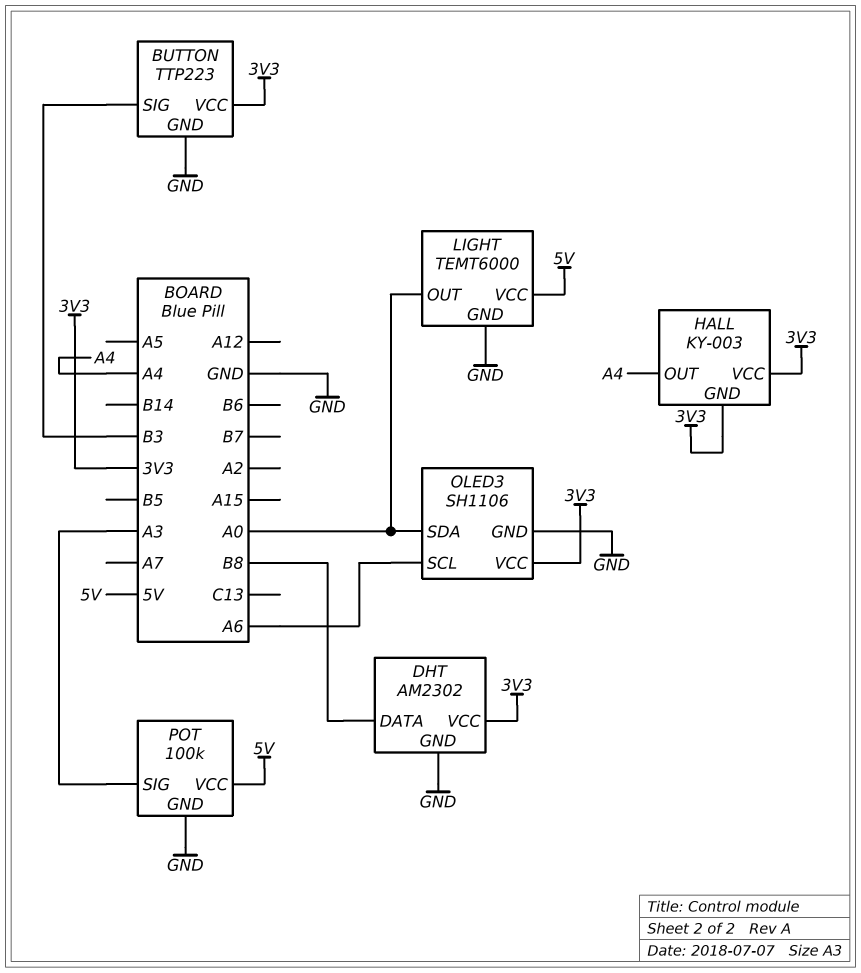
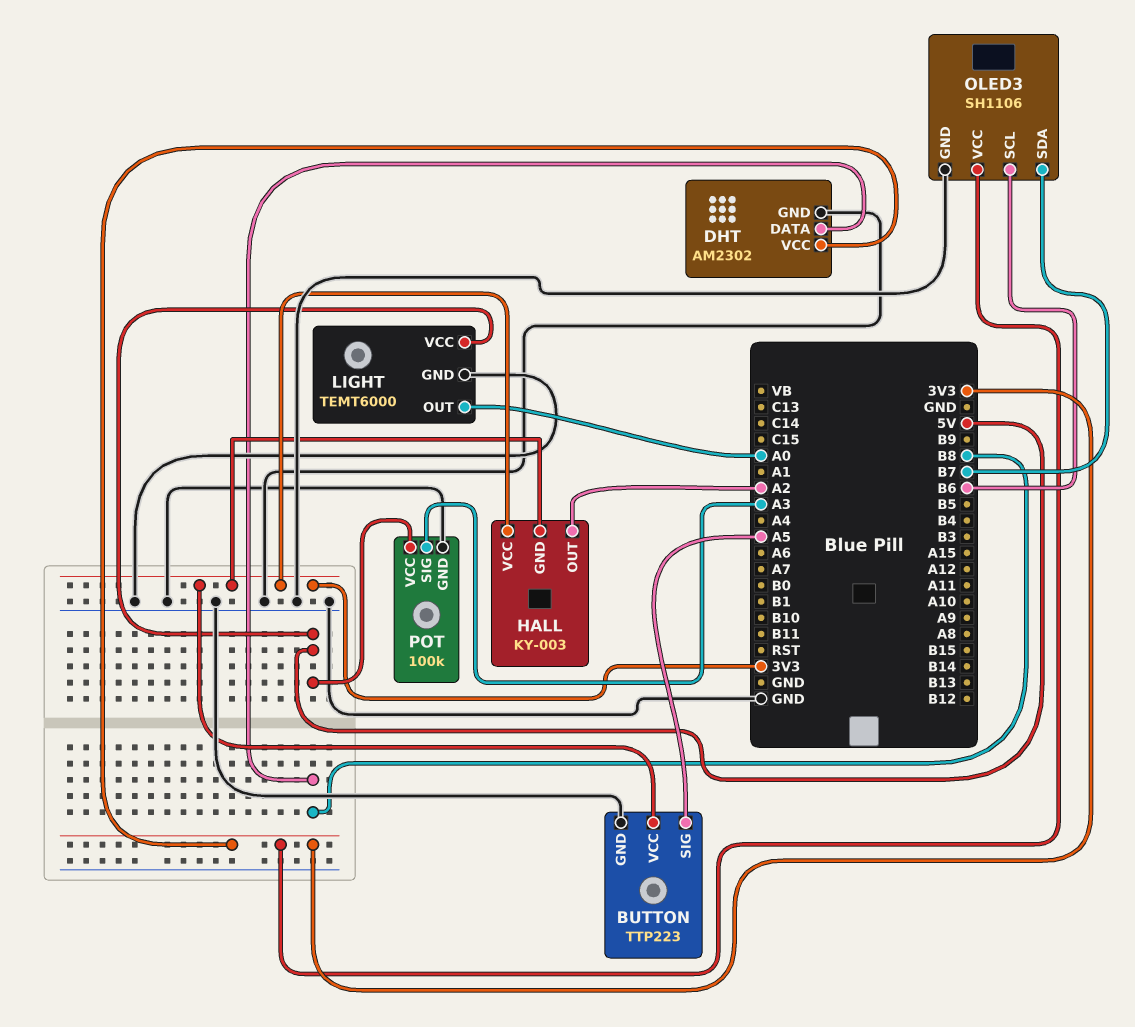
BUTTON pin SIG: B3 -> A5
HALL pin OUT: A4 -> A2
OLED3 pin SCL: A6 -> B6
OLED3 pin SDA: A0 -> B7

